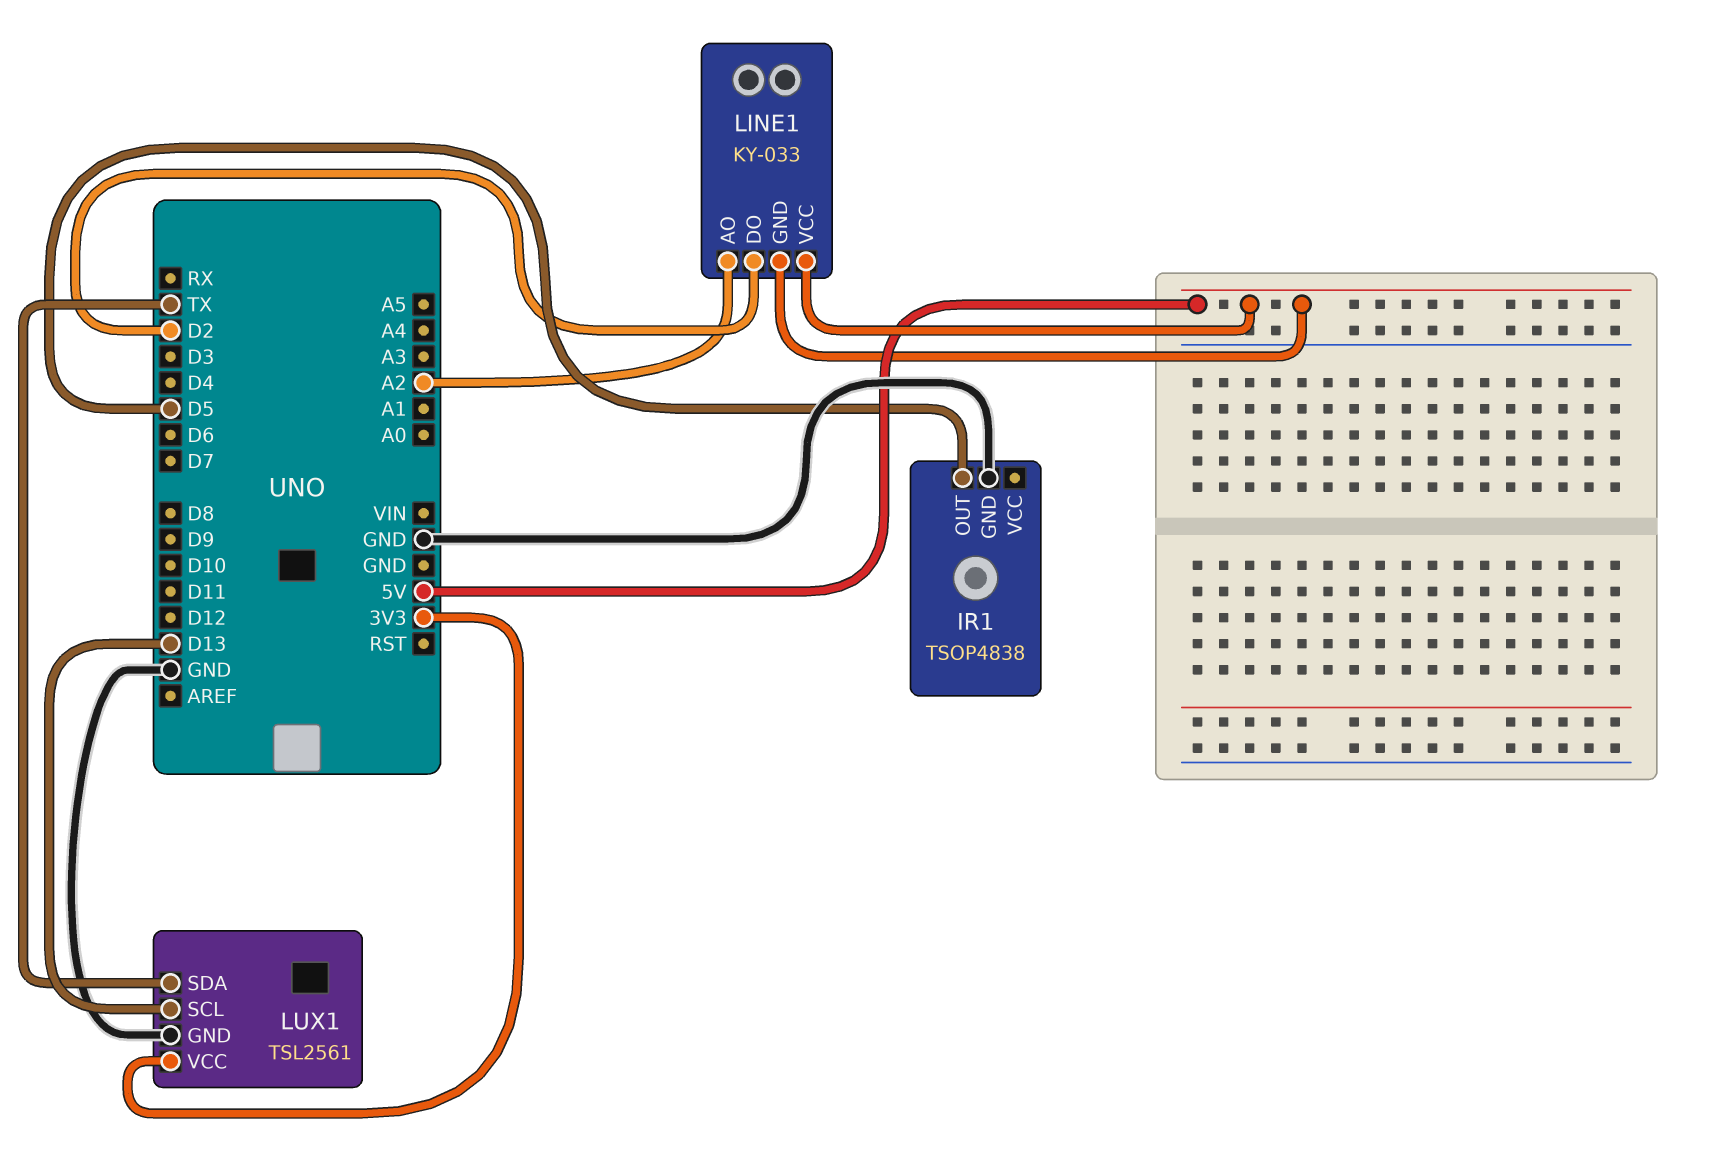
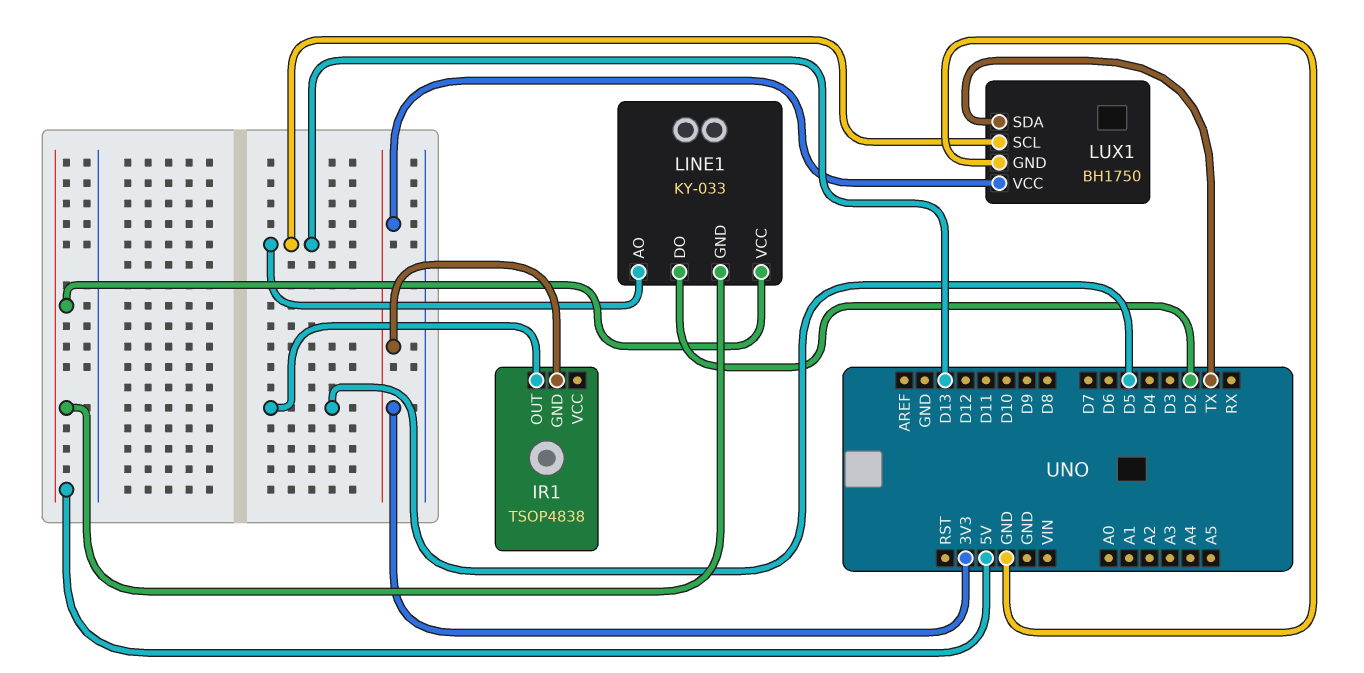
IR1 pin GND: GND -> 3V3
LINE1 pin AO: A2 -> D13
LUX1: TSL2561 -> BH1750

